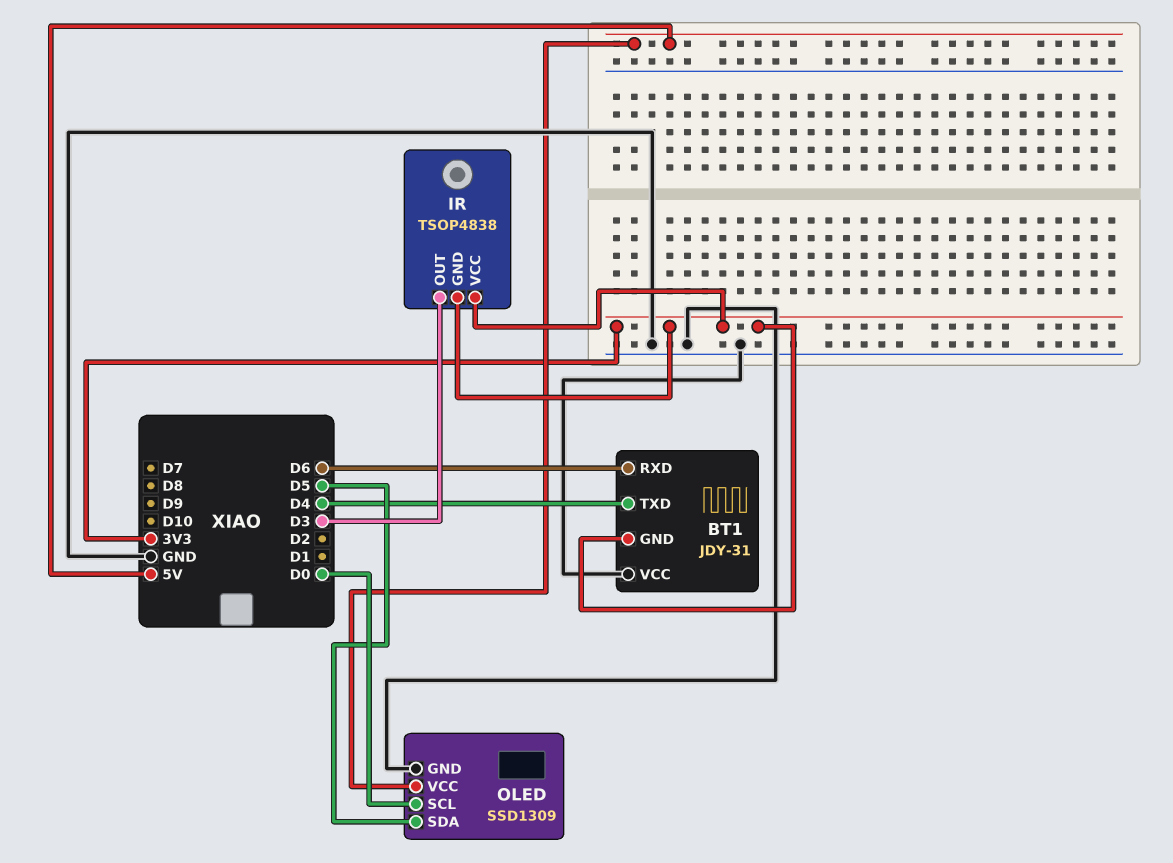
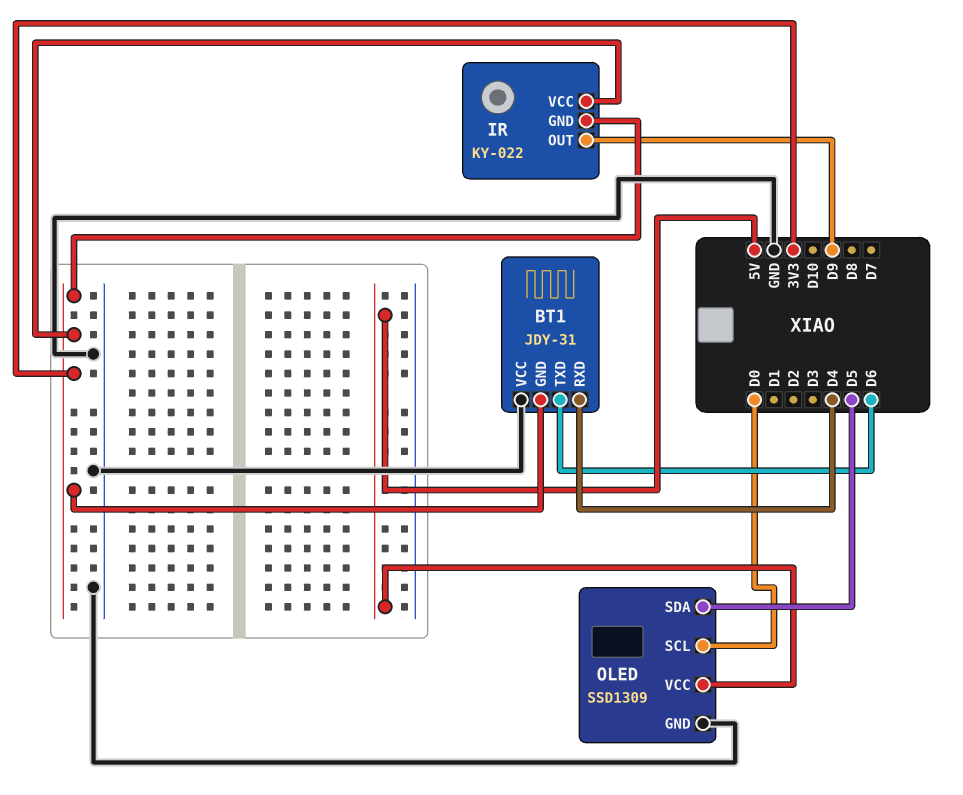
BT1 pin RXD: D6 -> D4
BT1 pin TXD: D4 -> D6
IR: TSOP4838 -> KY-022
IR pin OUT: D3 -> D9

